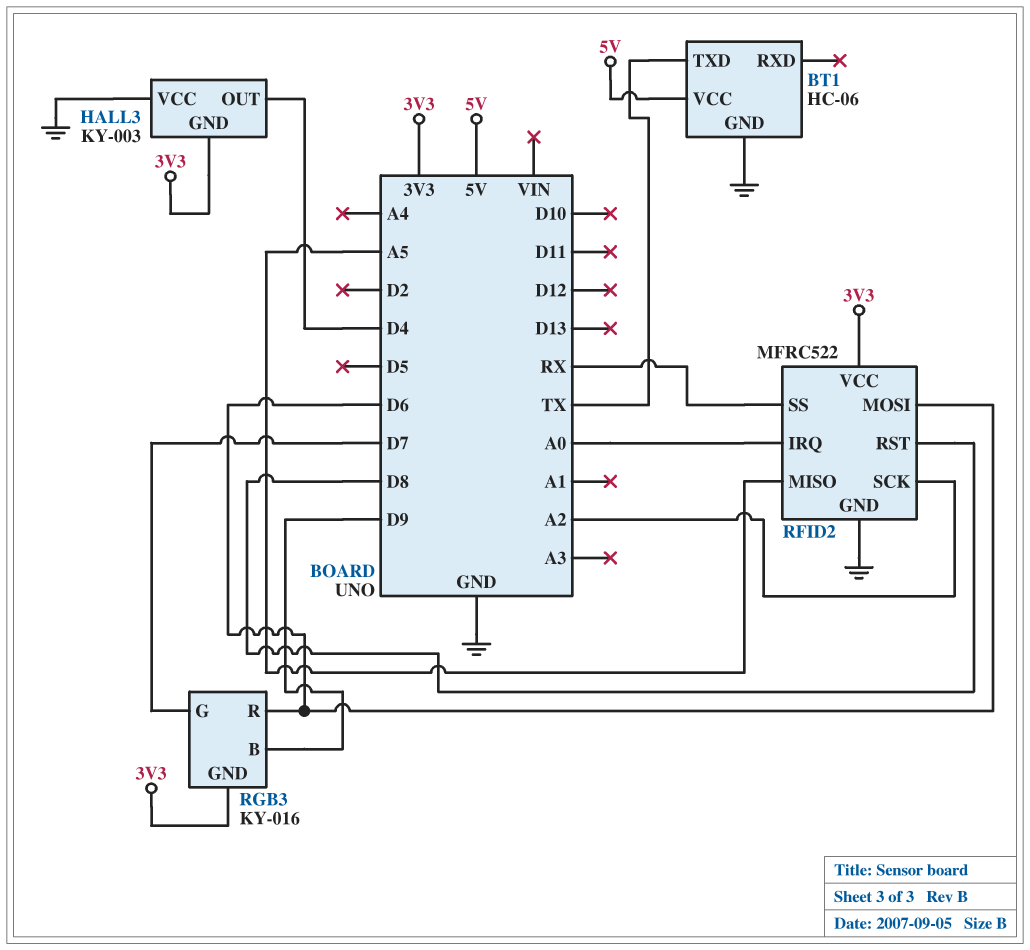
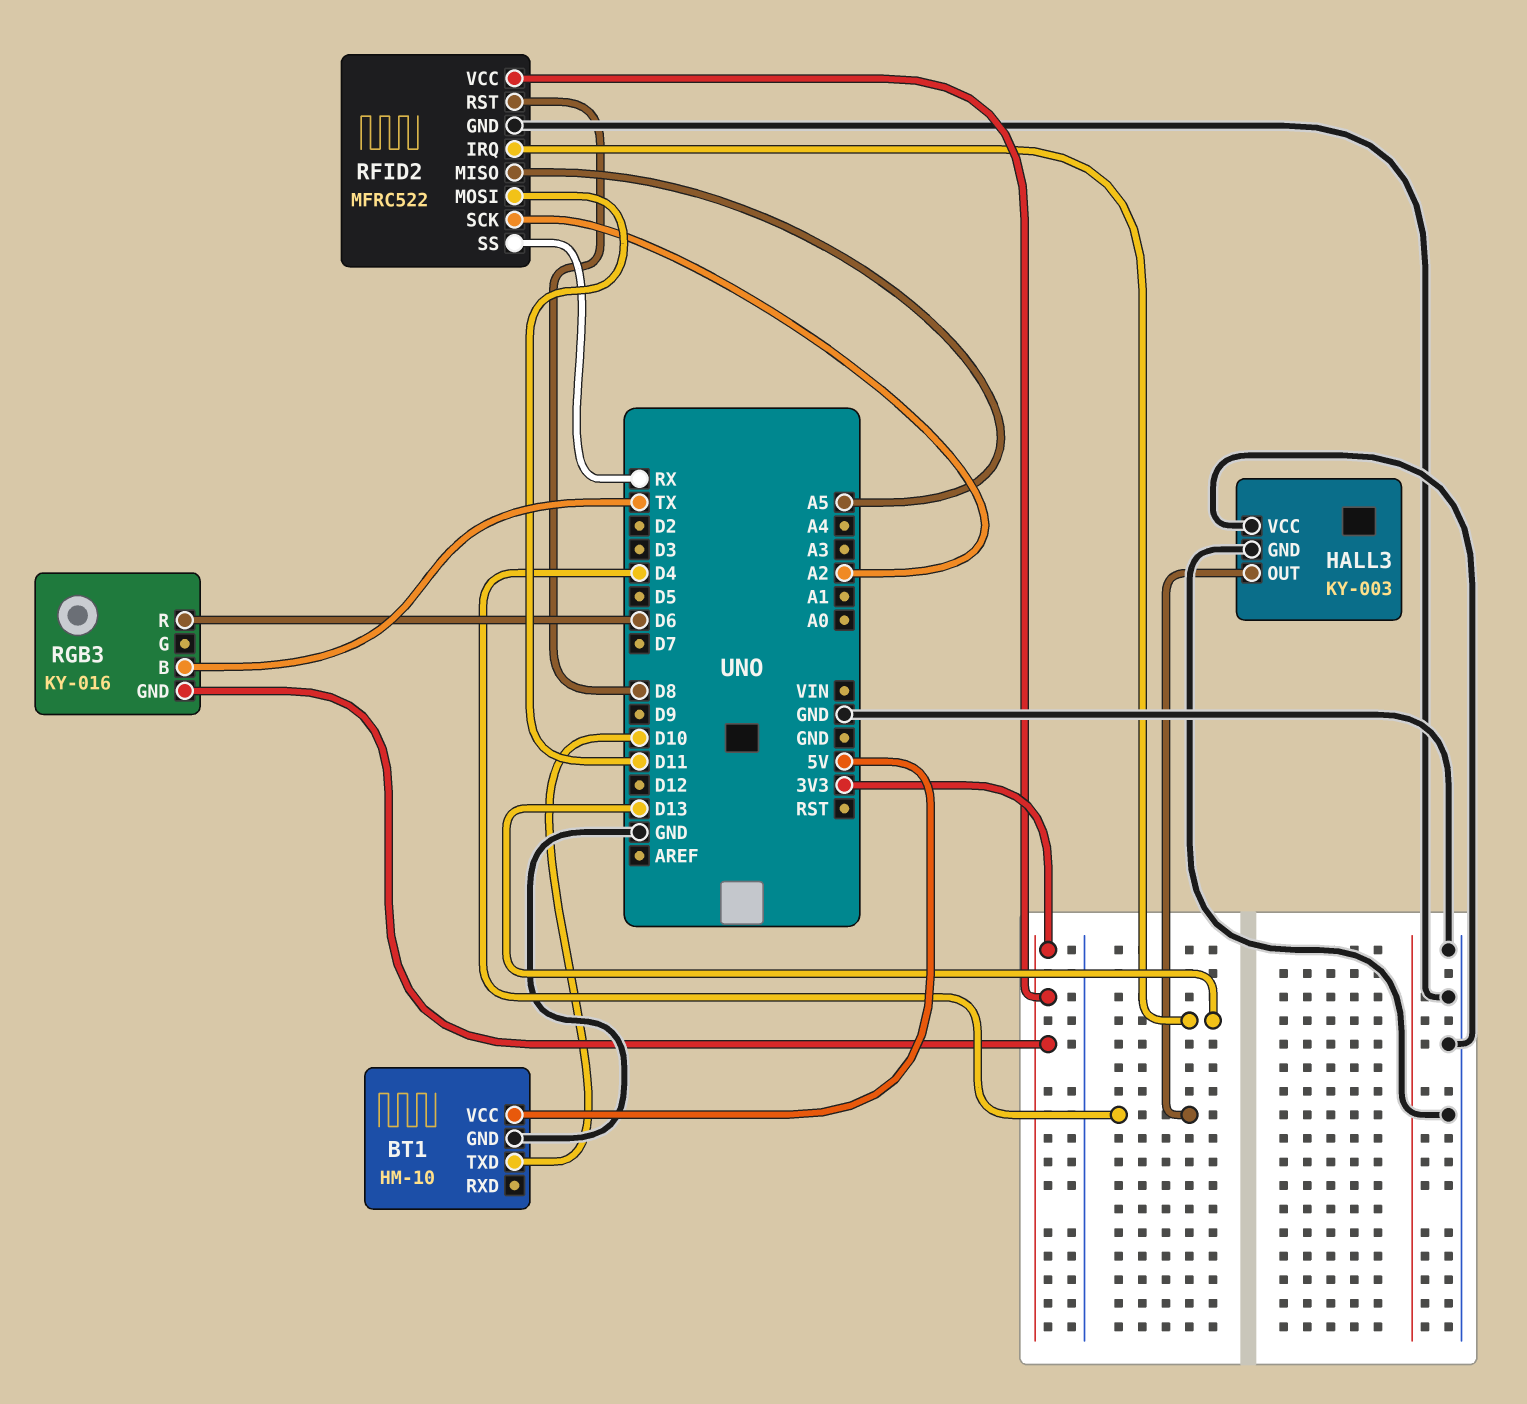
BT1: HC-06 -> HM-10
BT1 pin TXD: TX -> D10
HALL3 pin GND: 3V3 -> GND
RFID2 pin IRQ: A0 -> D13
RFID2 pin MOSI: D6 -> D11
RGB3 pin B: D9 -> TX
RGB3 pin G: D7 -> none

